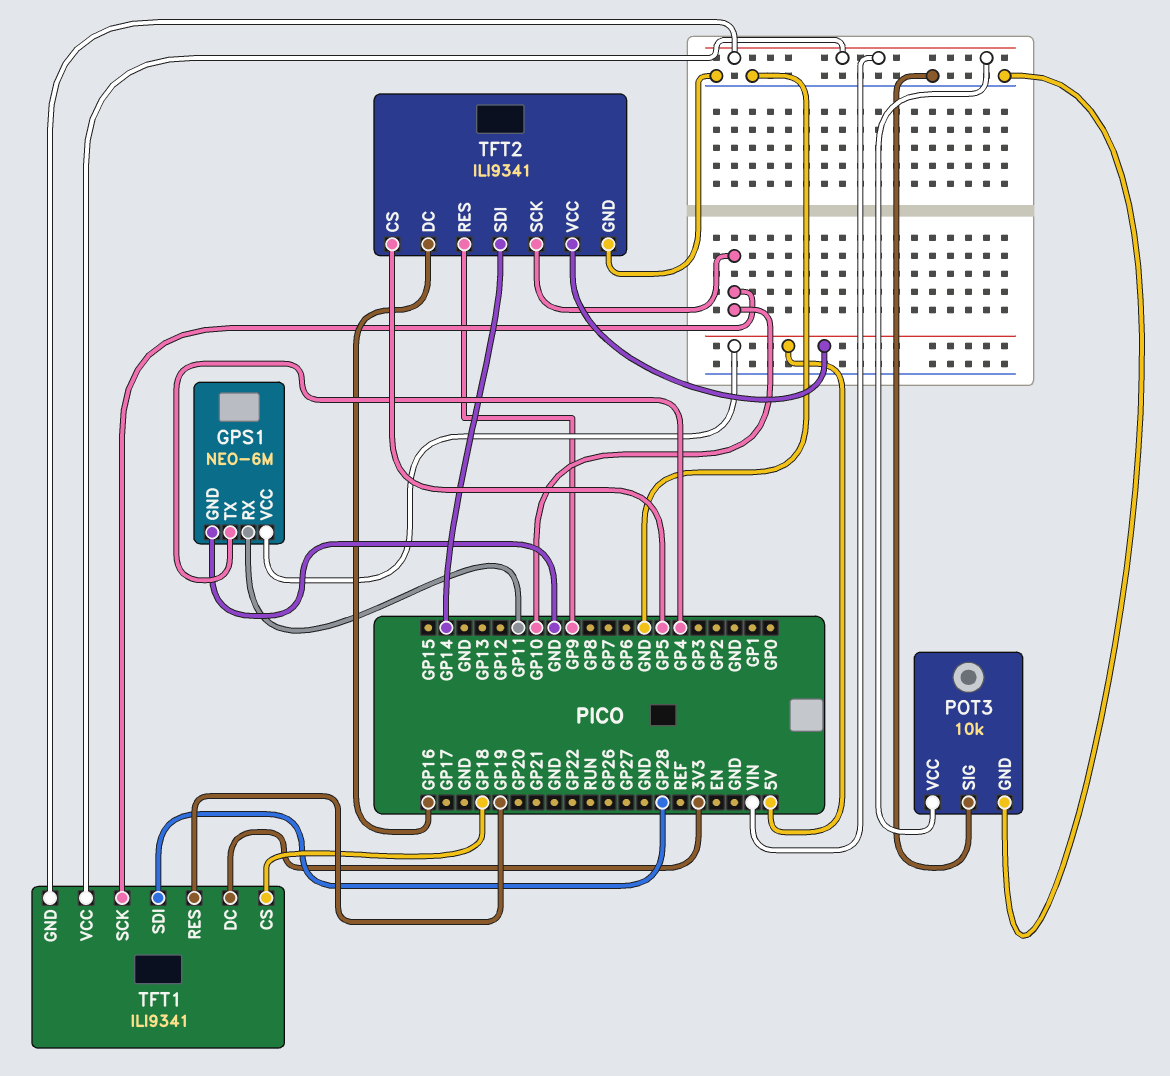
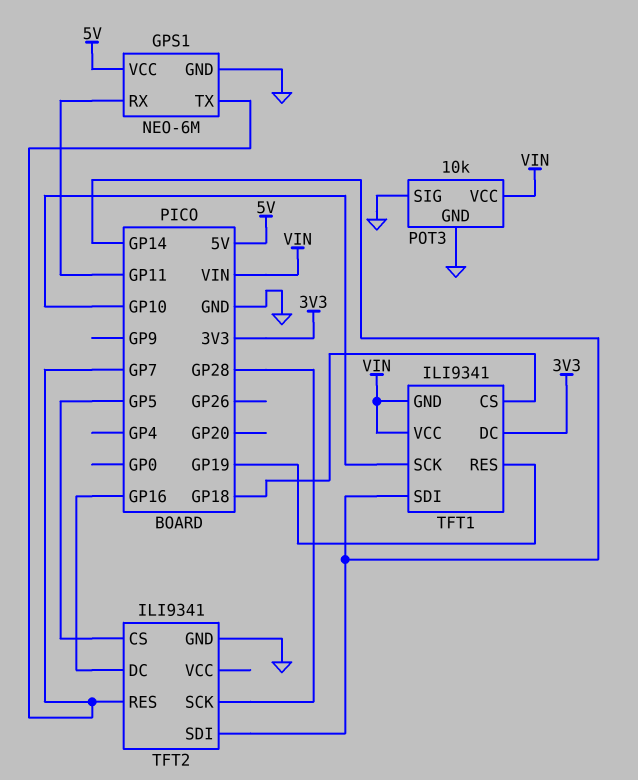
GPS1 pin TX: GP4 -> GP7
TFT1 pin SDI: GP28 -> GP14
TFT2 pin RES: GP9 -> GP7
TFT2 pin SCK: GP10 -> GP28
TFT2 pin VCC: 5V -> none

